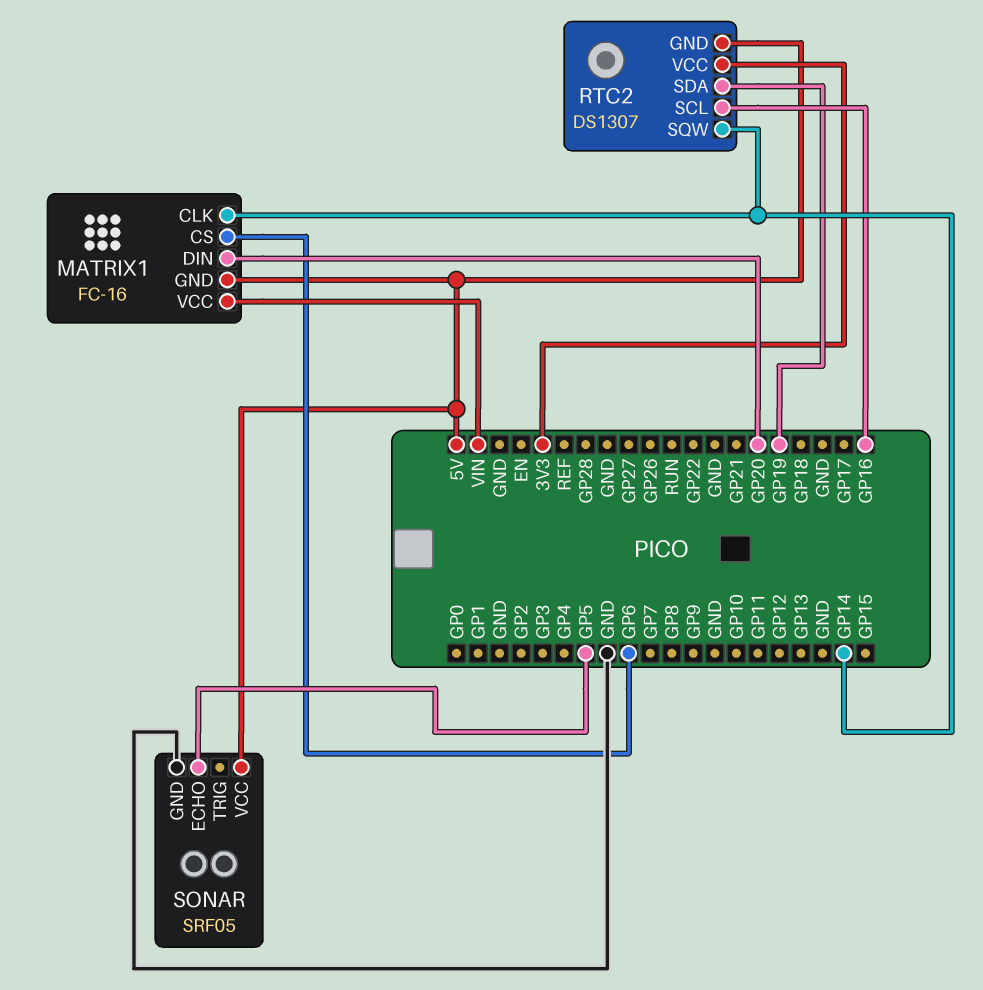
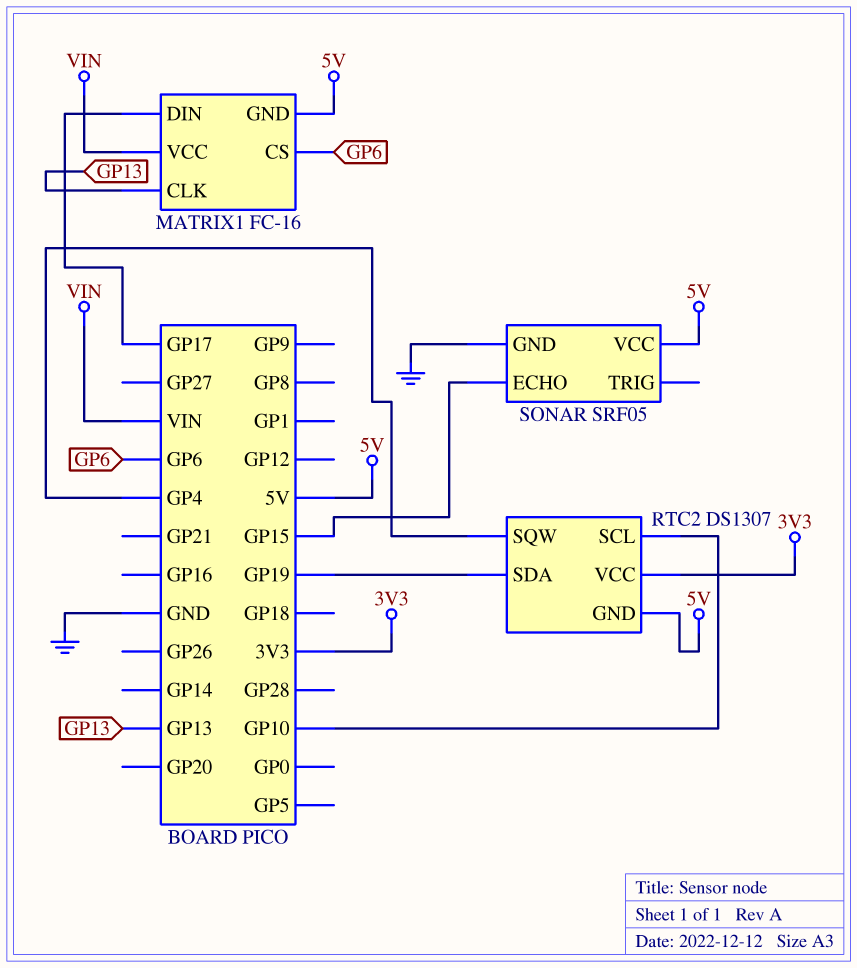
MATRIX1 pin CLK: GP14 -> GP13
MATRIX1 pin DIN: GP20 -> GP17
RTC2 pin SCL: GP16 -> GP10
RTC2 pin SQW: GP14 -> GP4
SONAR pin ECHO: GP5 -> GP15

